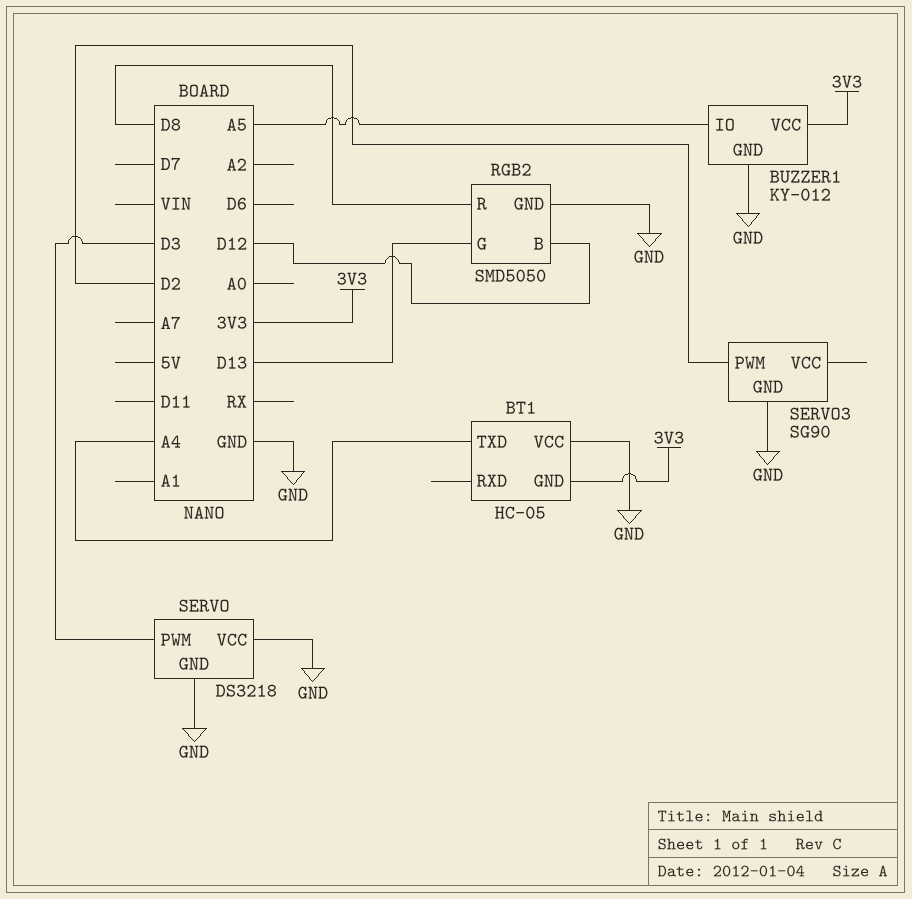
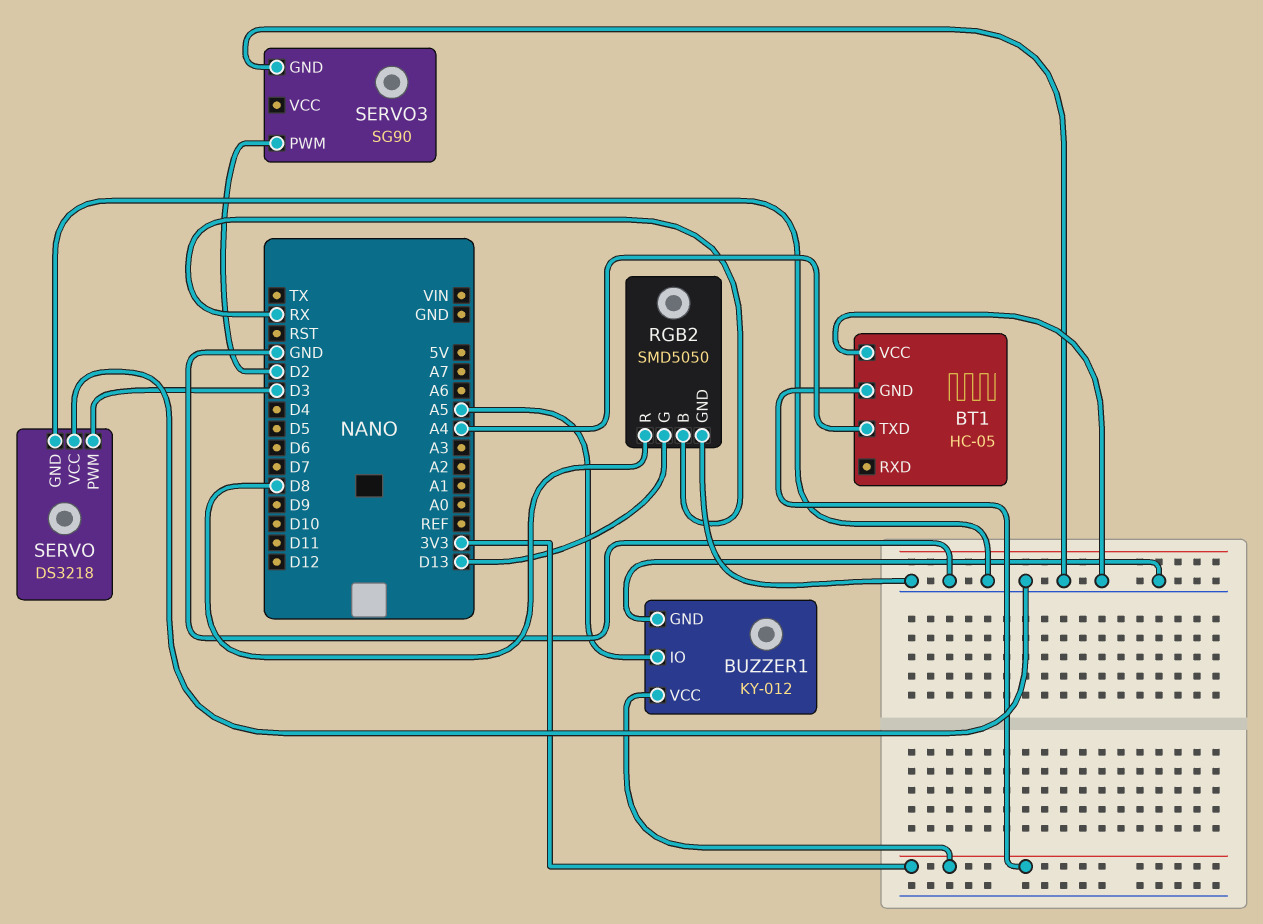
RGB2 pin B: D12 -> RX

